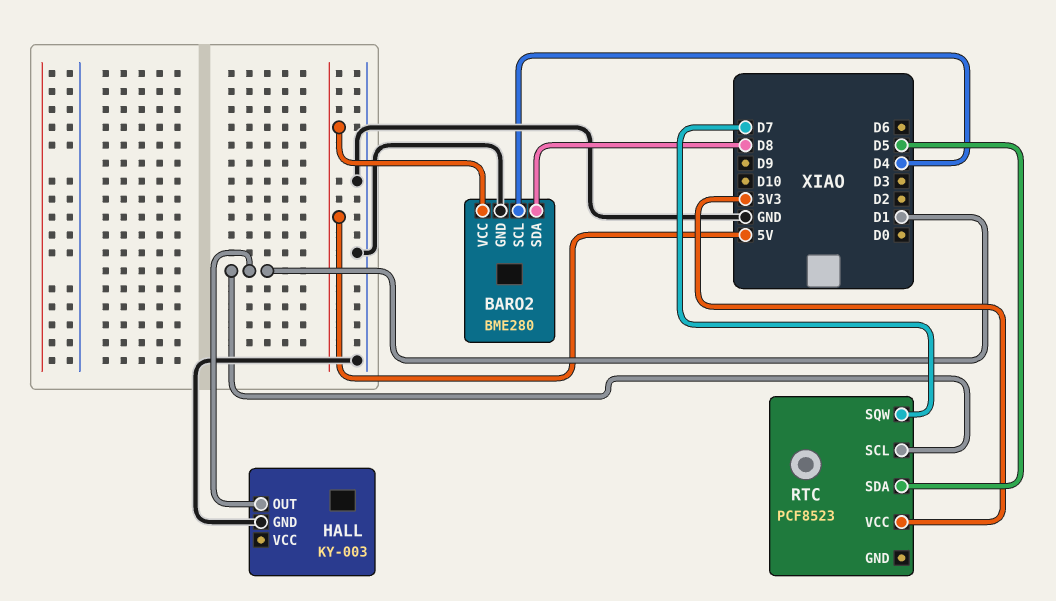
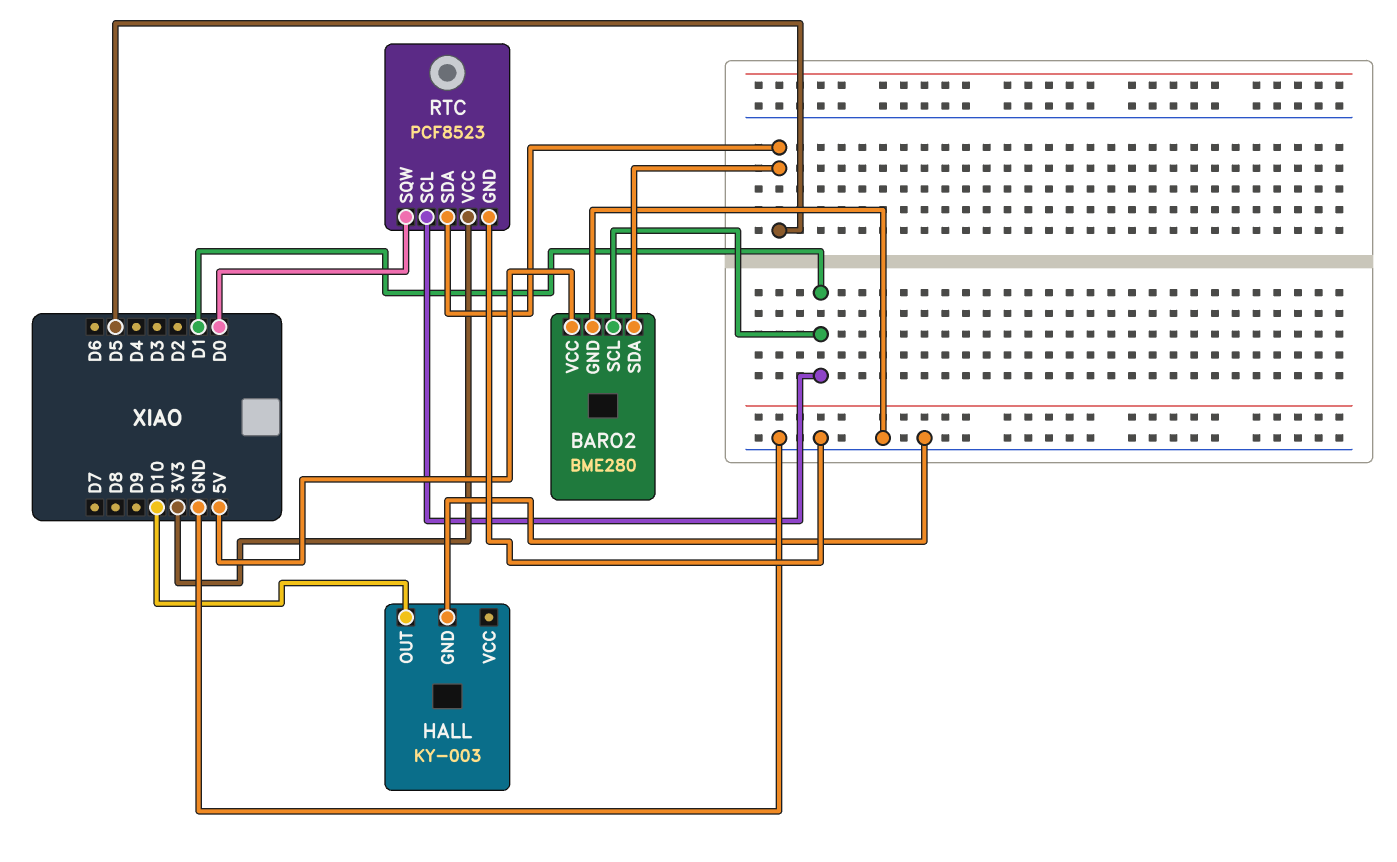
BARO2 pin SCL: D4 -> D1
BARO2 pin SDA: D8 -> D5
HALL pin OUT: D1 -> D10
RTC pin GND: none -> GND
RTC pin SQW: D7 -> D0

